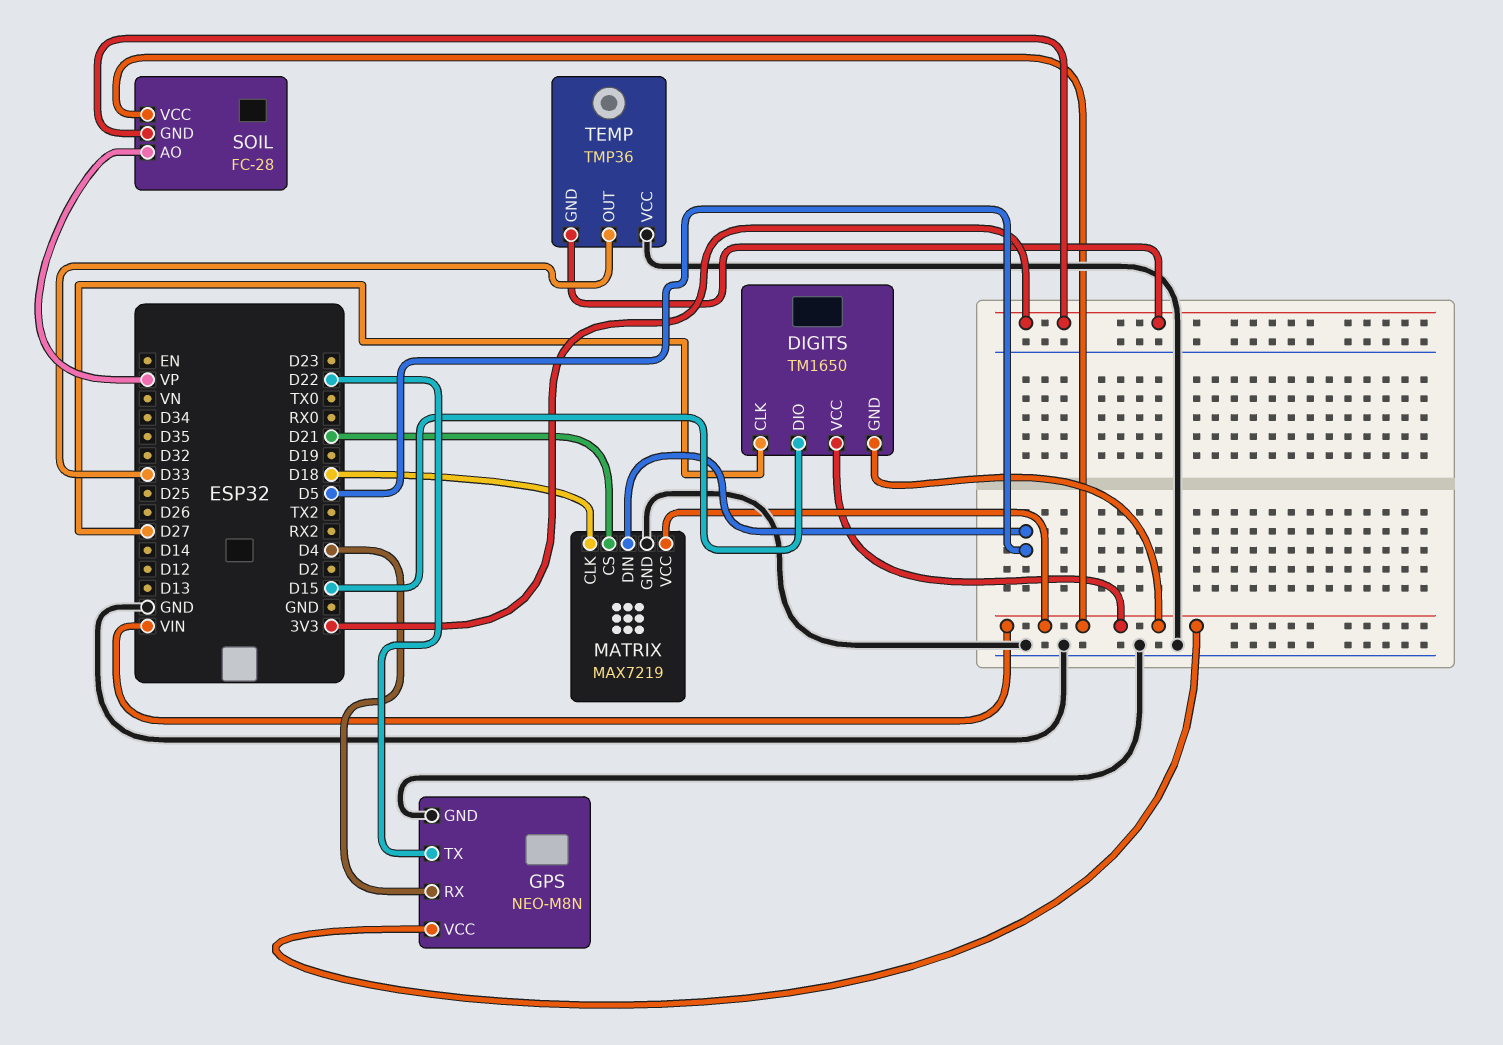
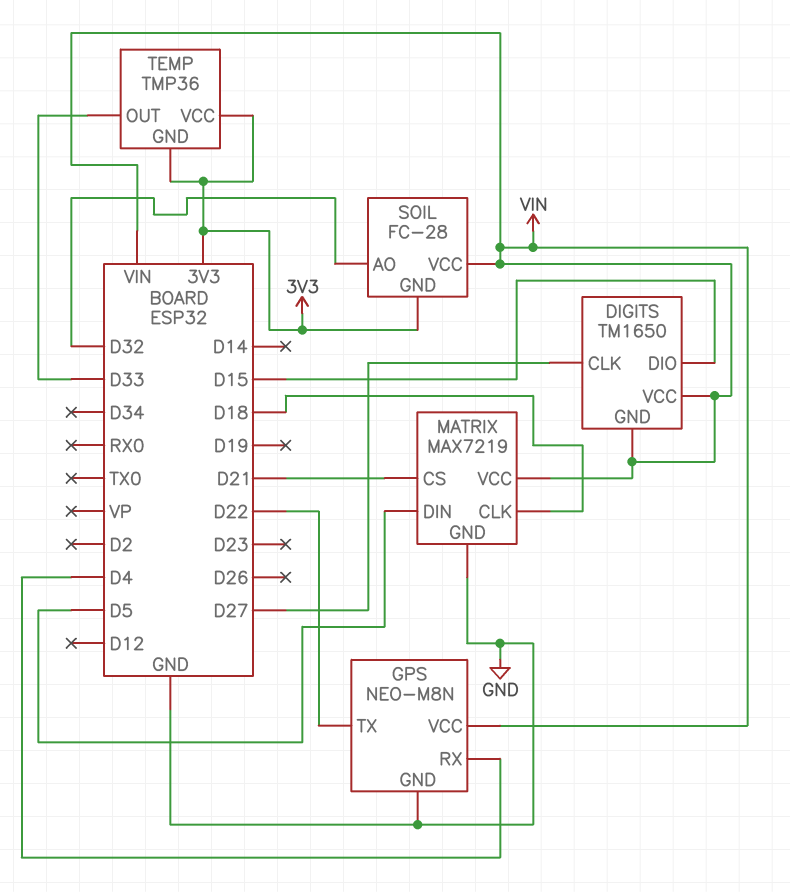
SOIL pin AO: VP -> D32
TEMP pin VCC: GND -> 3V3

